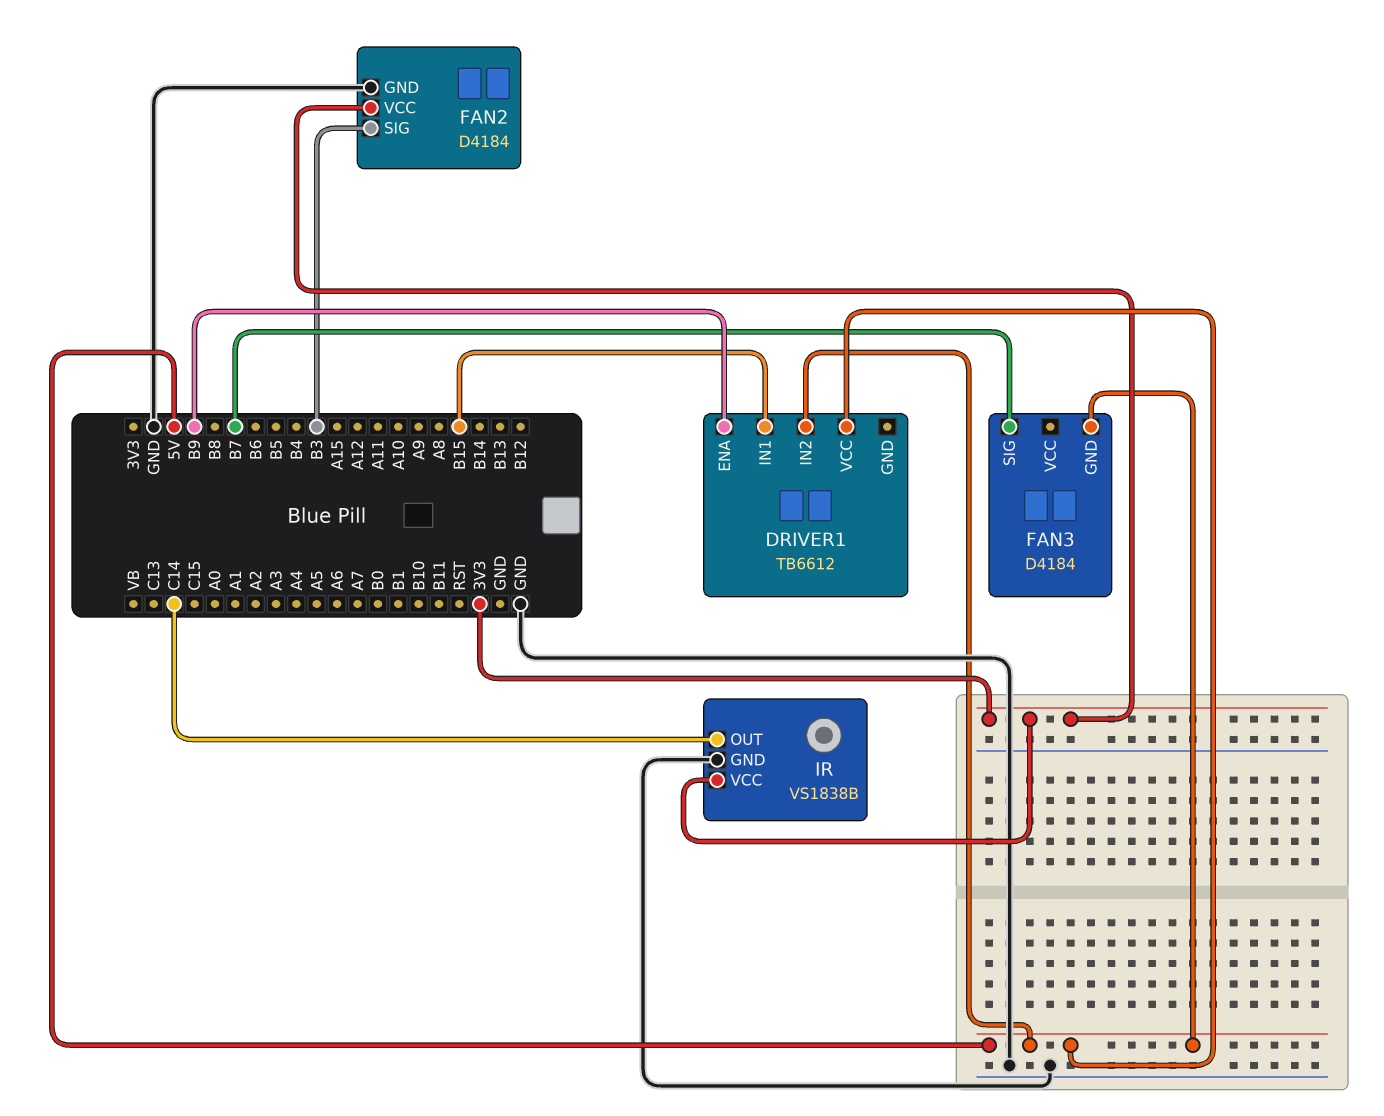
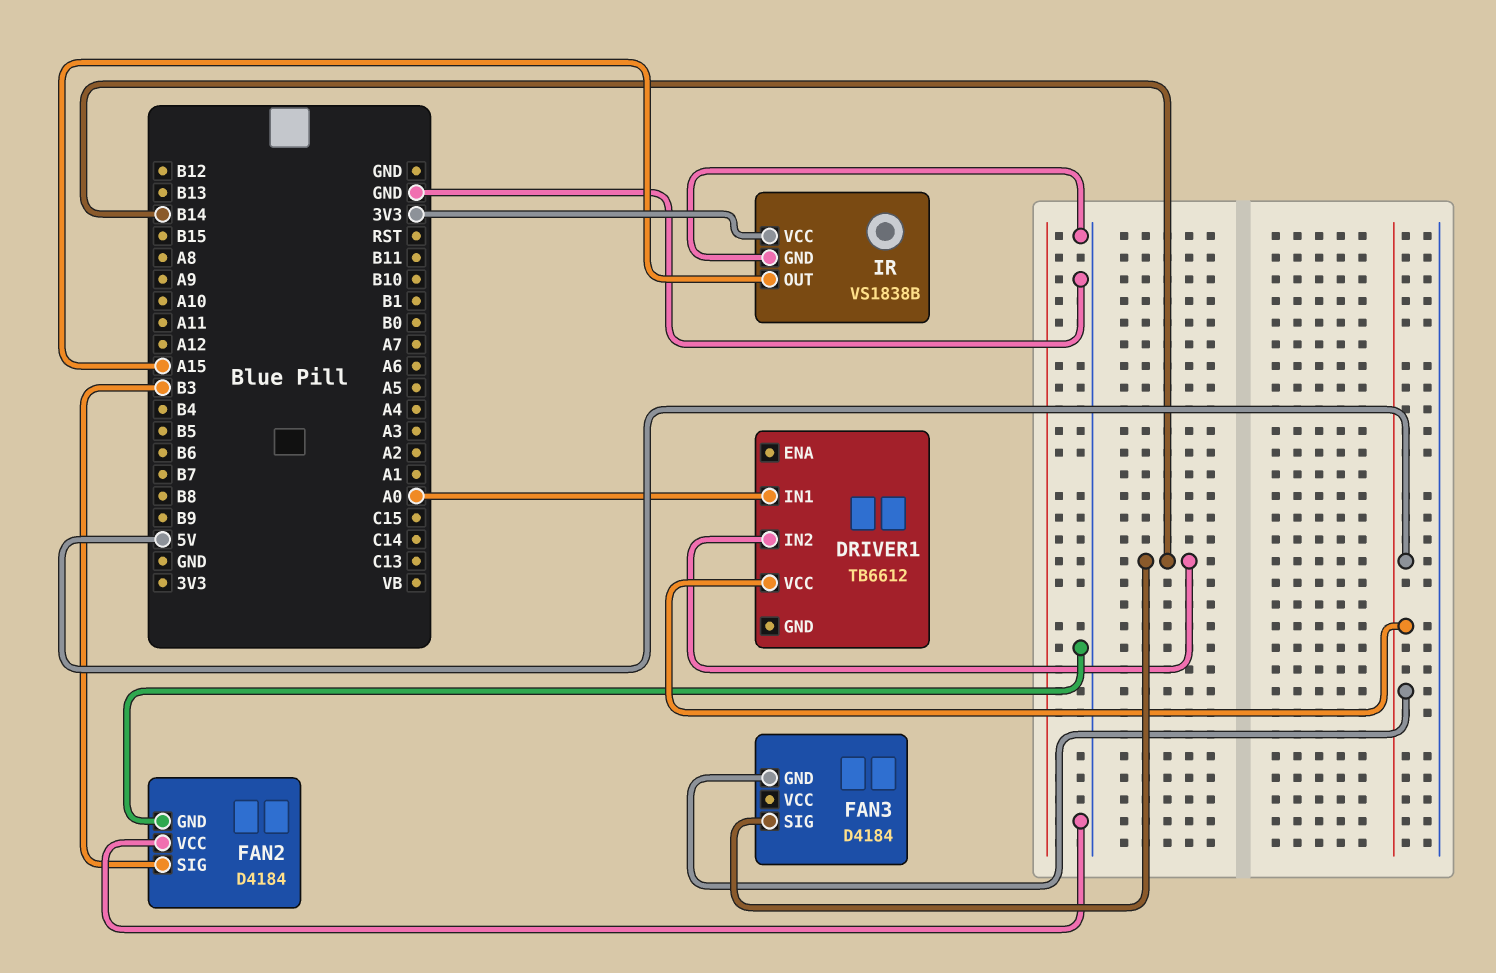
DRIVER1 pin ENA: B9 -> none
DRIVER1 pin IN1: B15 -> A0
DRIVER1 pin IN2: 5V -> B14
FAN2 pin VCC: 3V3 -> GND
FAN3 pin SIG: B7 -> B14
IR pin OUT: C14 -> A15

